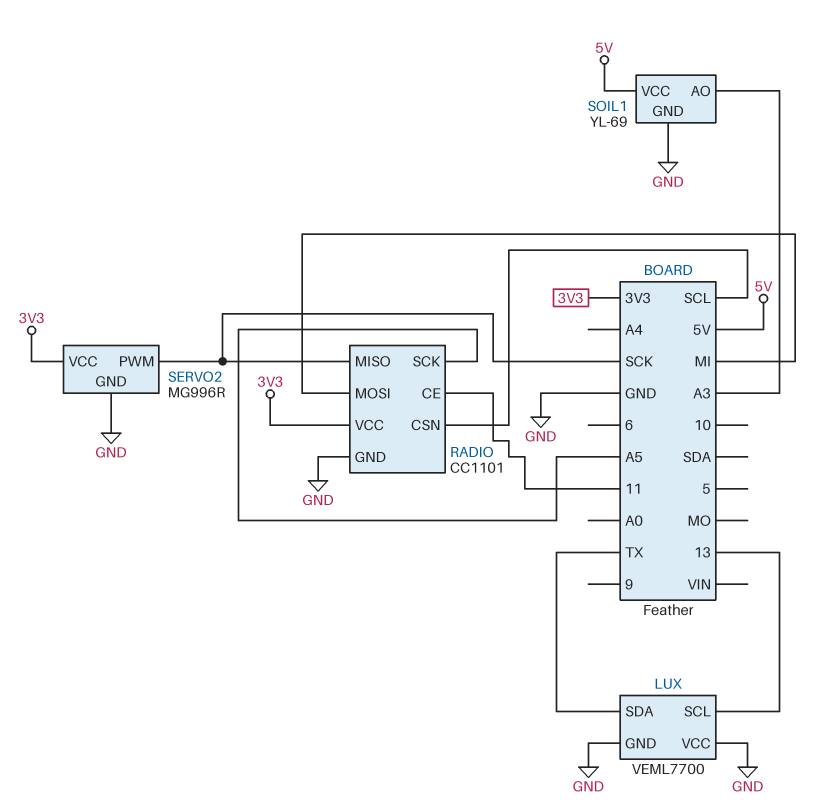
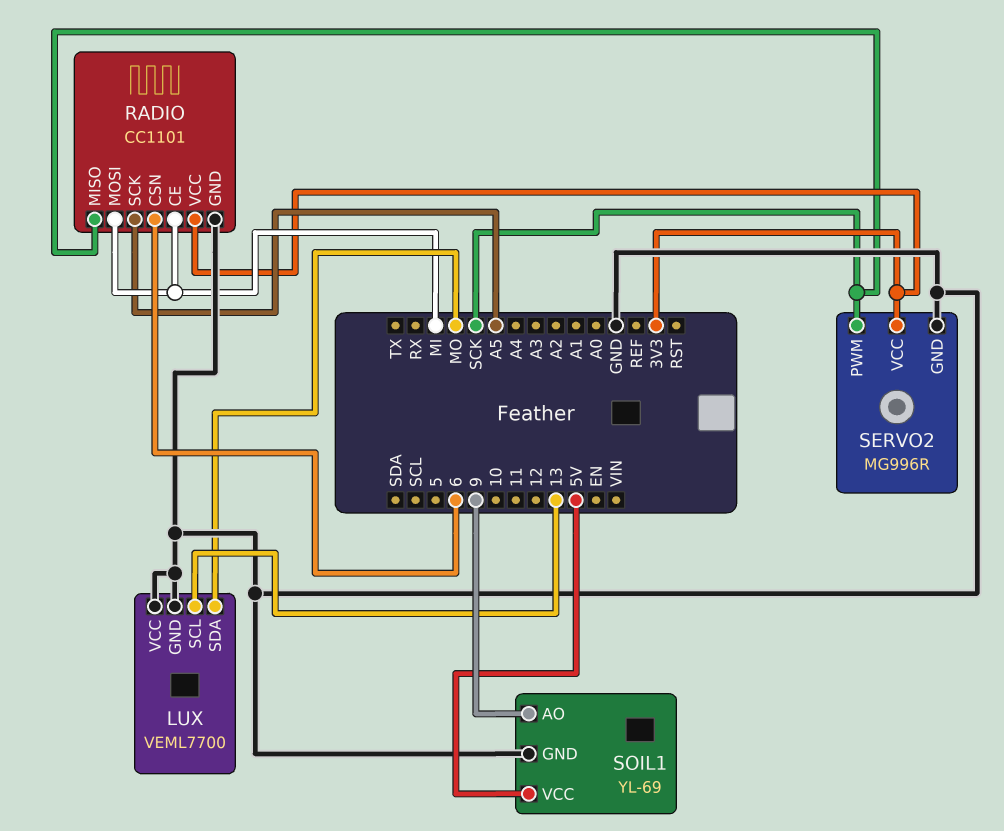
LUX pin SDA: TX -> MO
RADIO pin CE: 11 -> MI
RADIO pin CSN: SCL -> 6
SOIL1 pin AO: A3 -> 9

